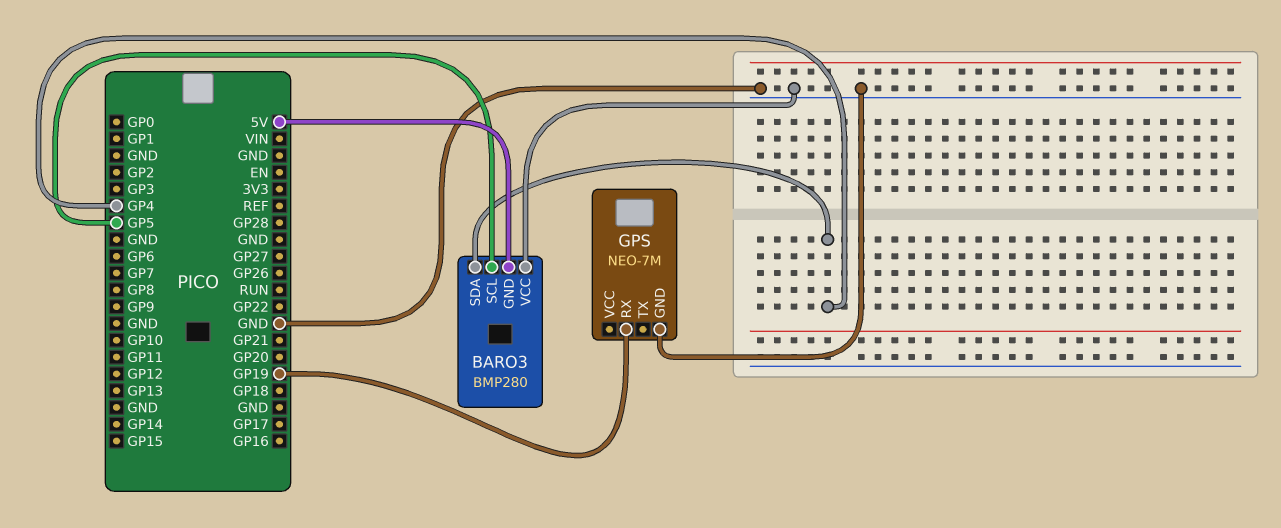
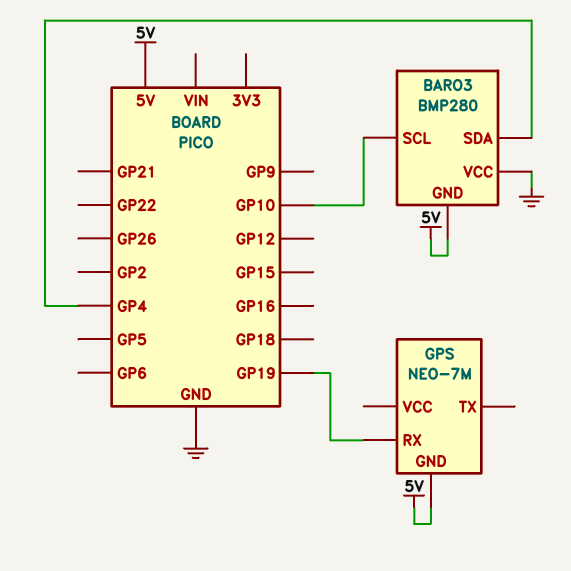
BARO3 pin SCL: GP5 -> GP10
GPS pin GND: GND -> 5V

